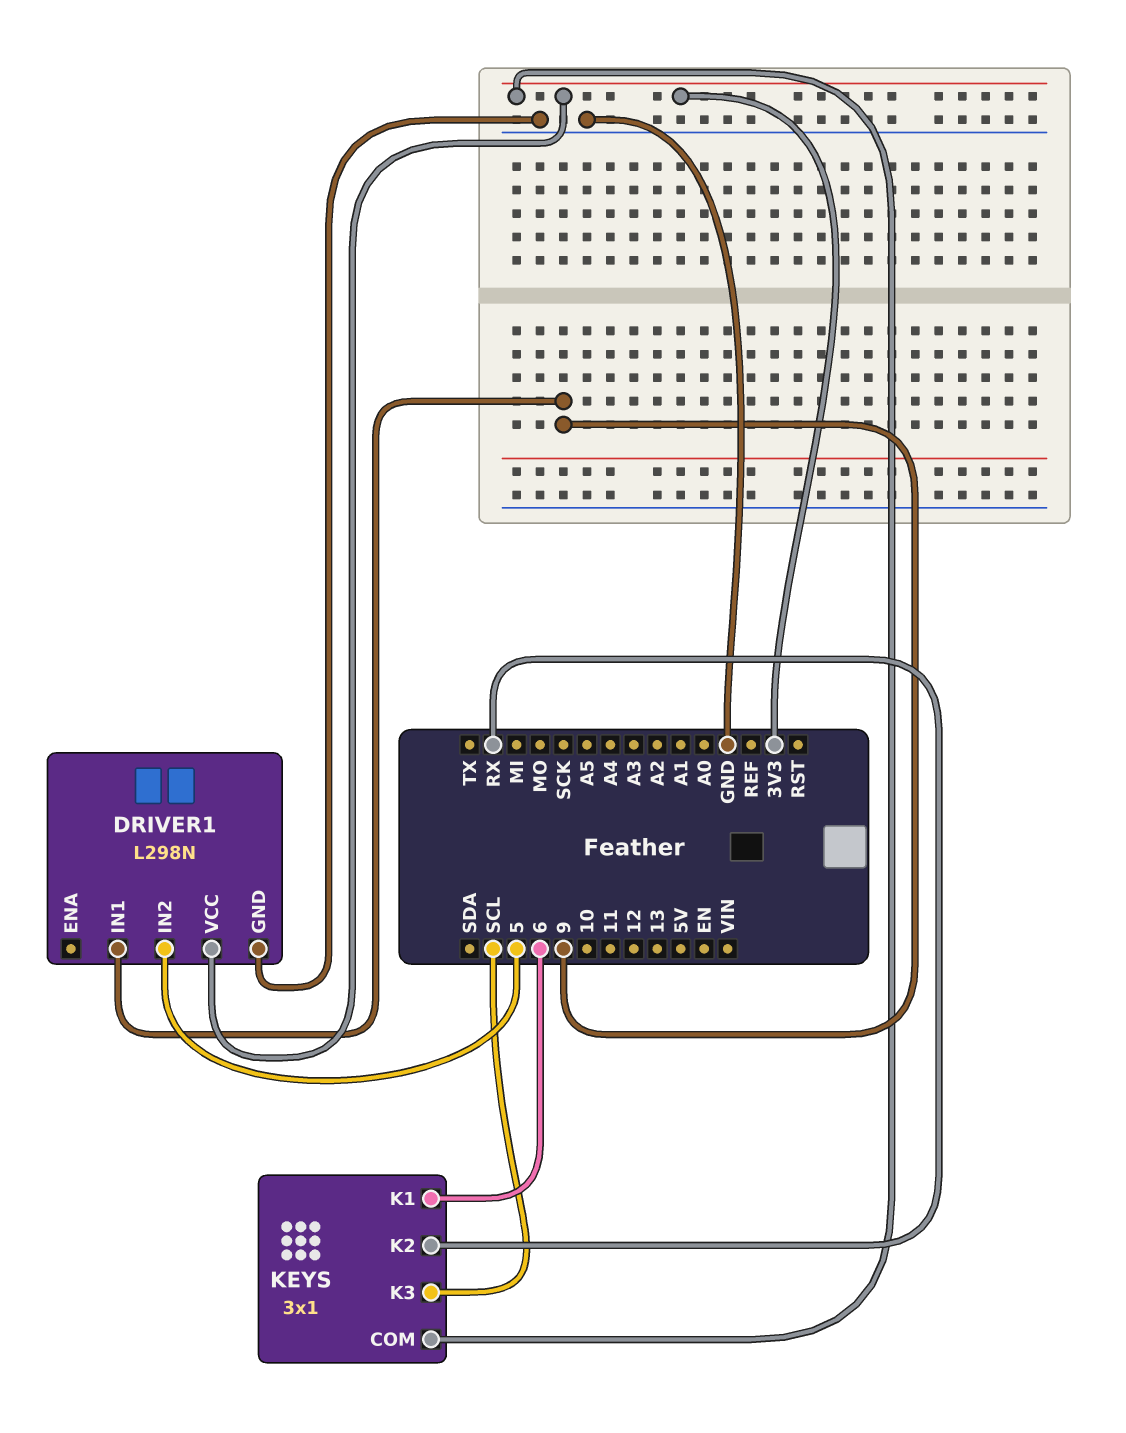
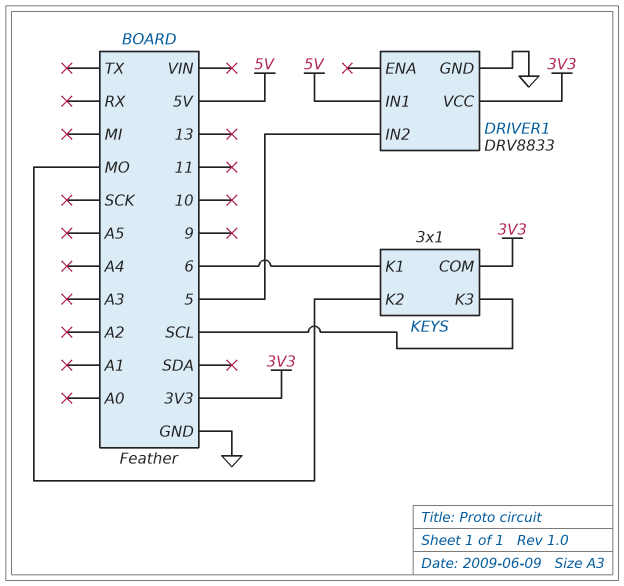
DRIVER1: L298N -> DRV8833
DRIVER1 pin IN1: 9 -> 5V
KEYS pin K2: RX -> MO

